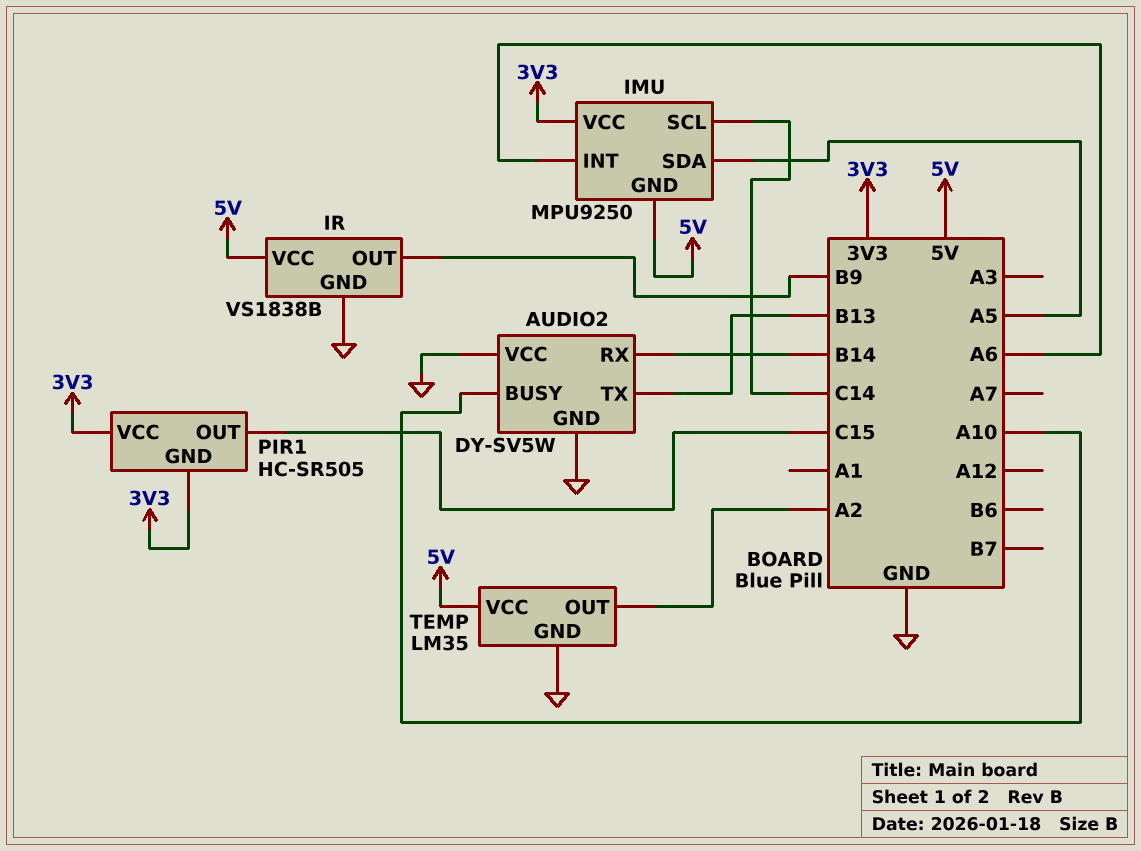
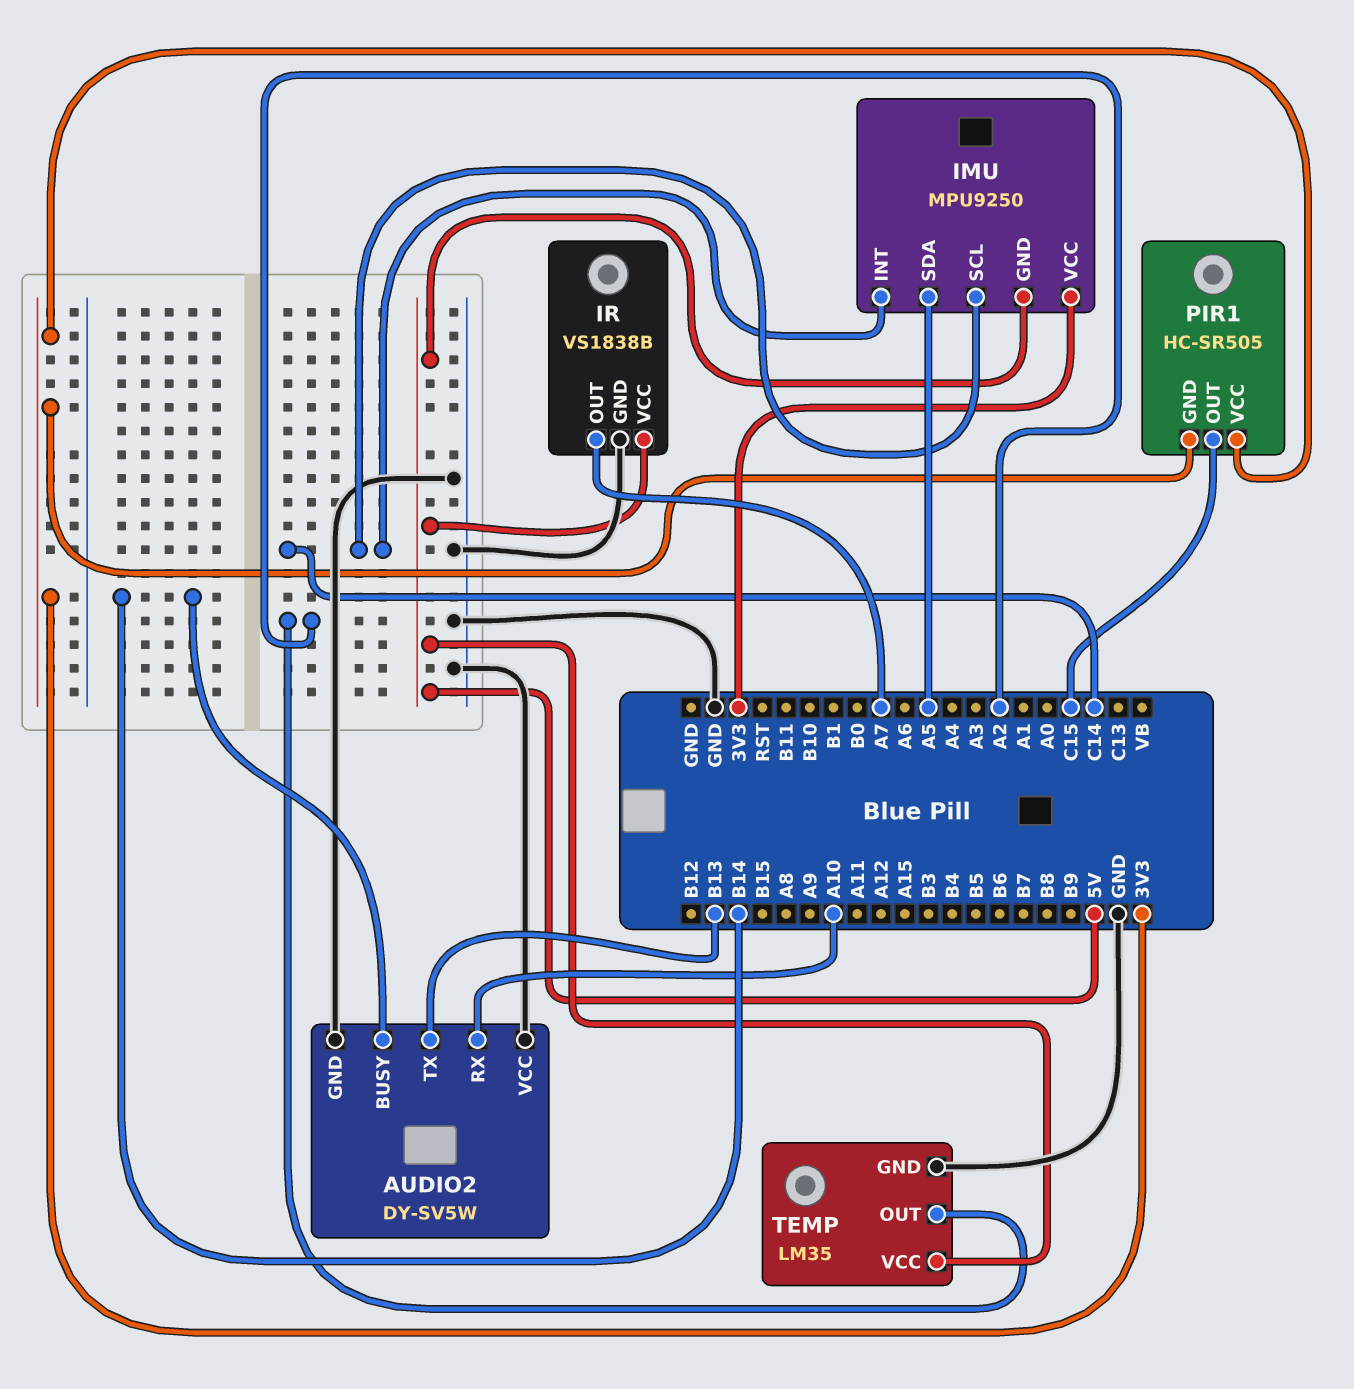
AUDIO2 pin BUSY: A10 -> B14
AUDIO2 pin RX: B14 -> A10
IMU pin INT: A6 -> C14
IR pin OUT: B9 -> A7

